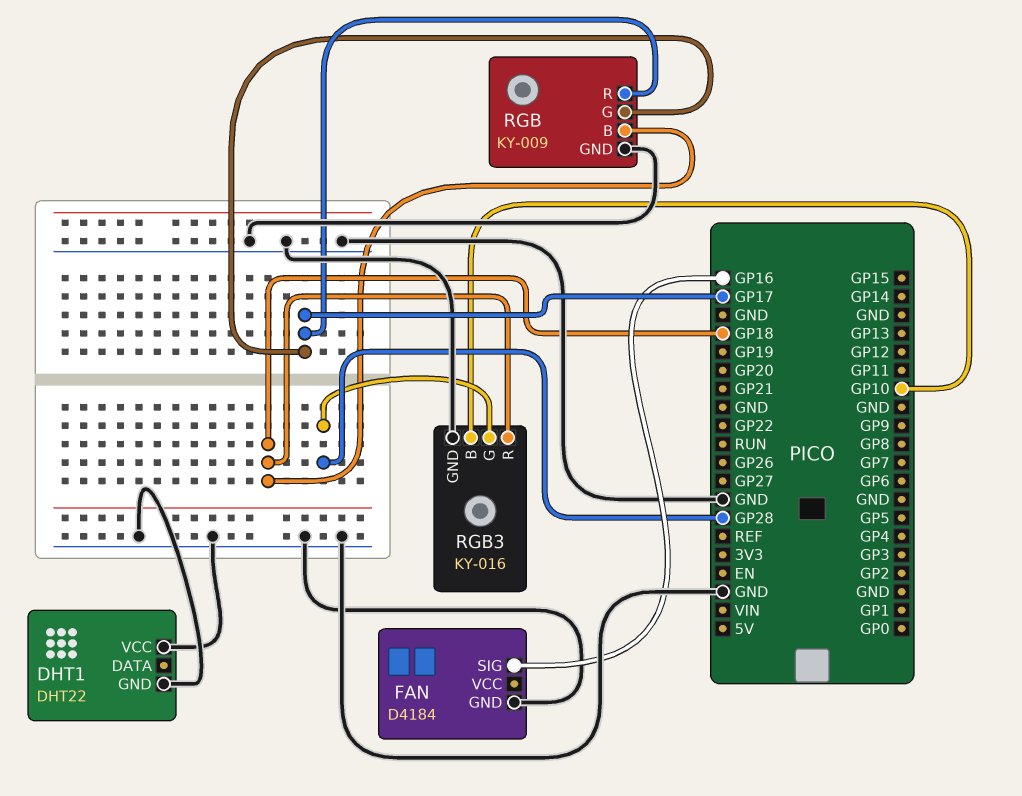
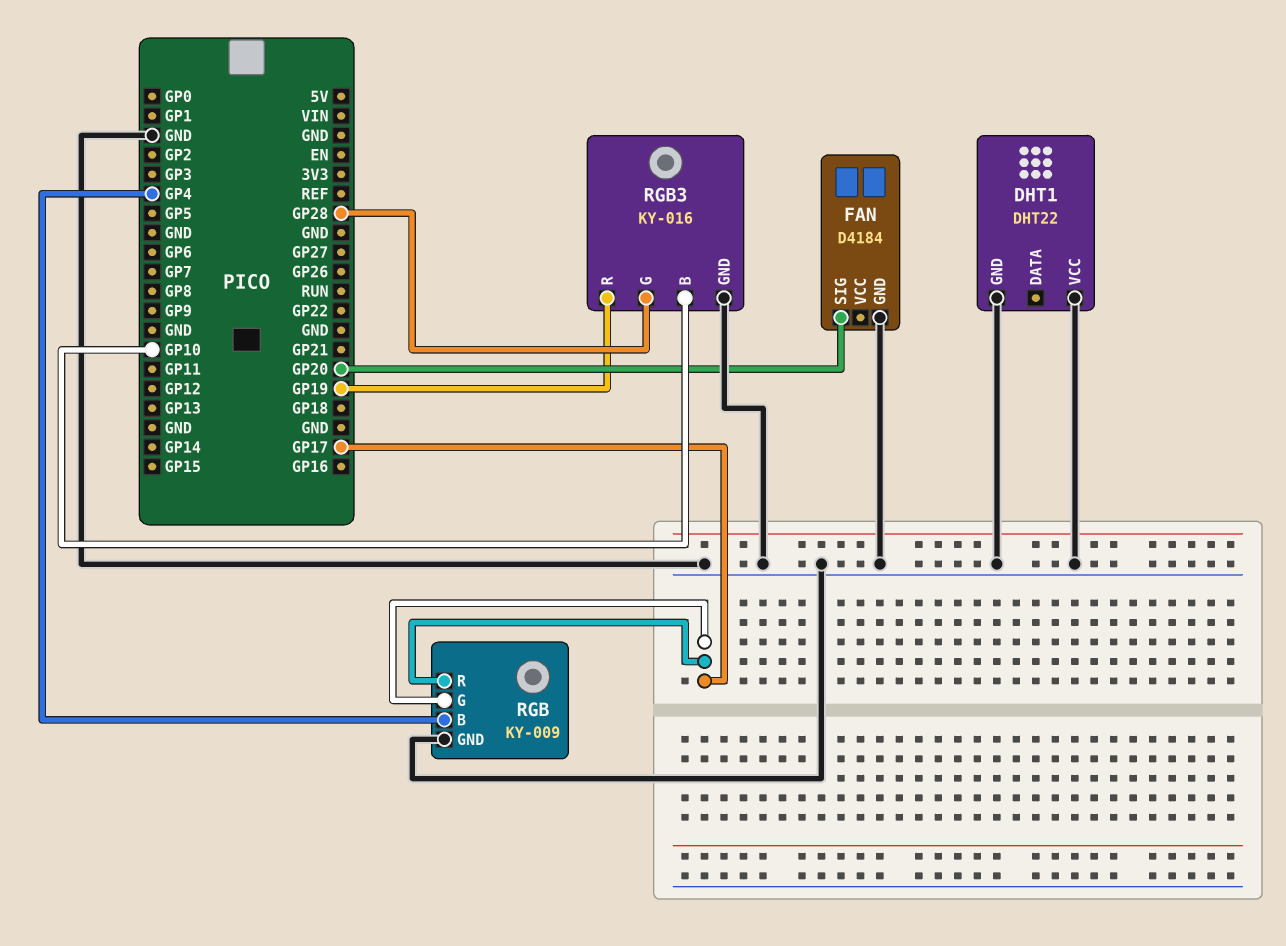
FAN pin SIG: GP16 -> GP20
RGB pin B: GP18 -> GP4
RGB3 pin R: GP18 -> GP19

